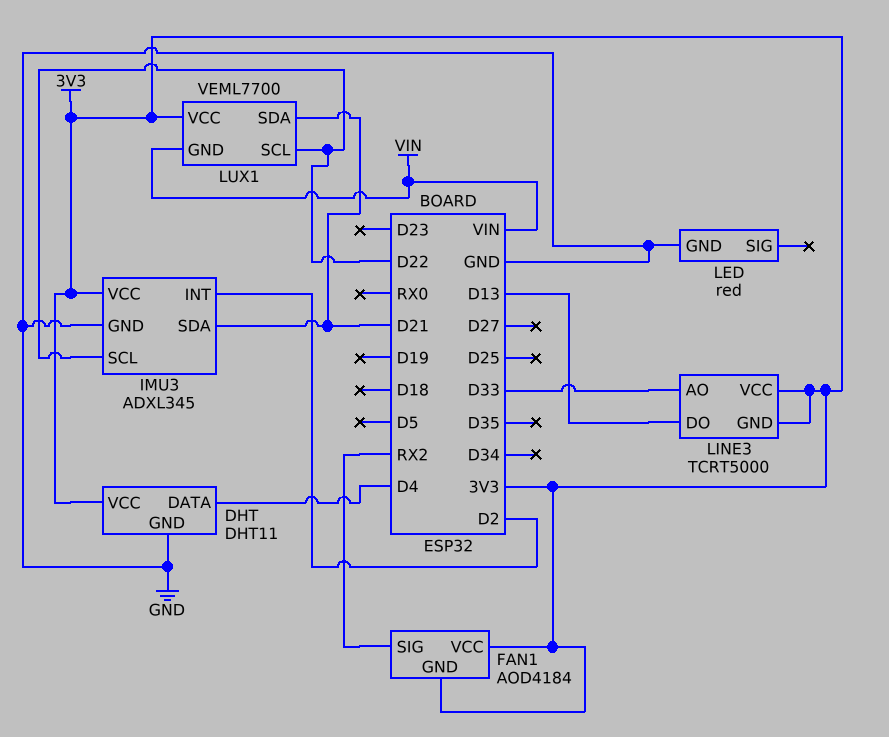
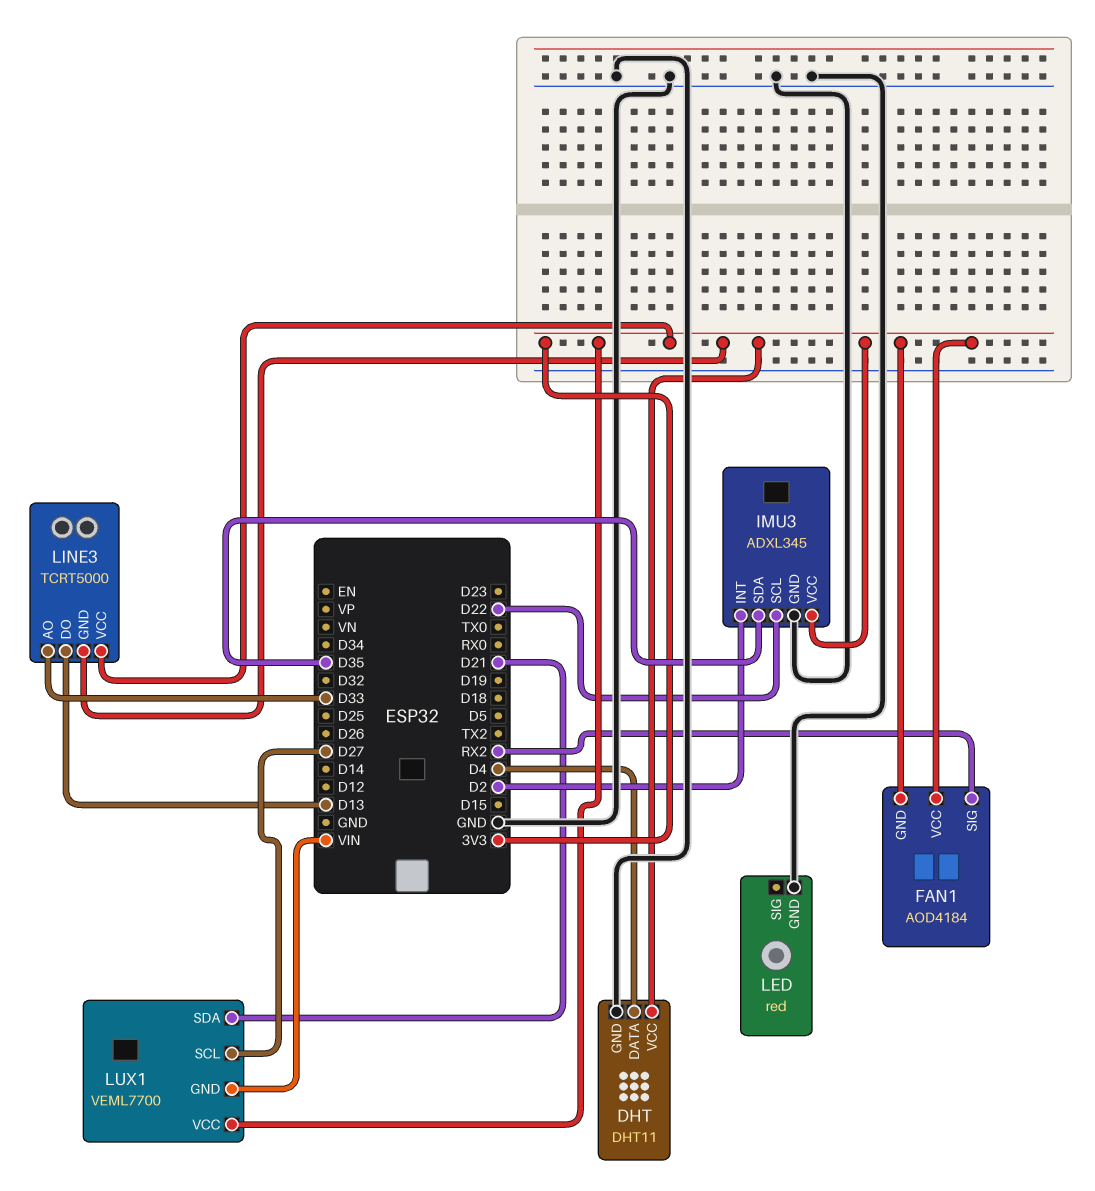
IMU3 pin SDA: D21 -> D35
LUX1 pin SCL: D22 -> D27

